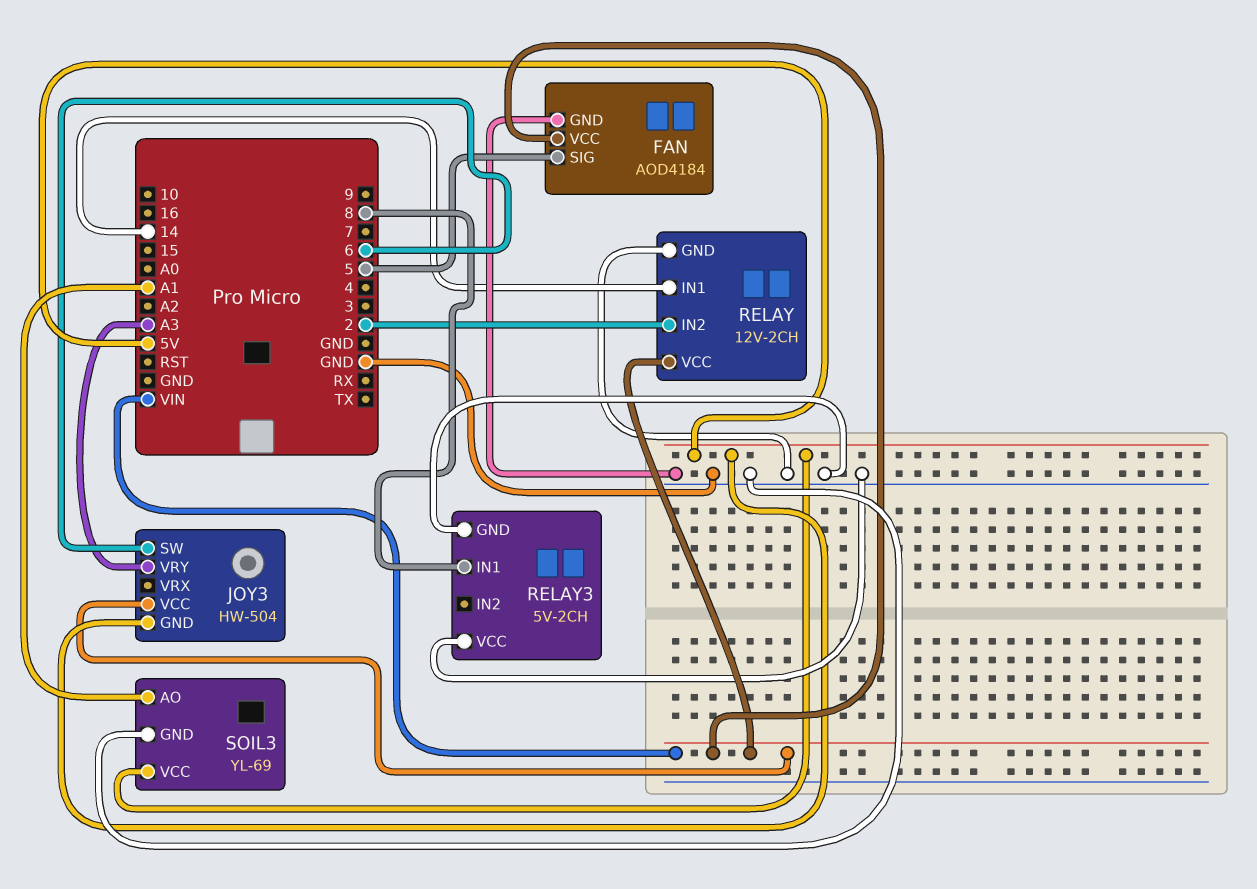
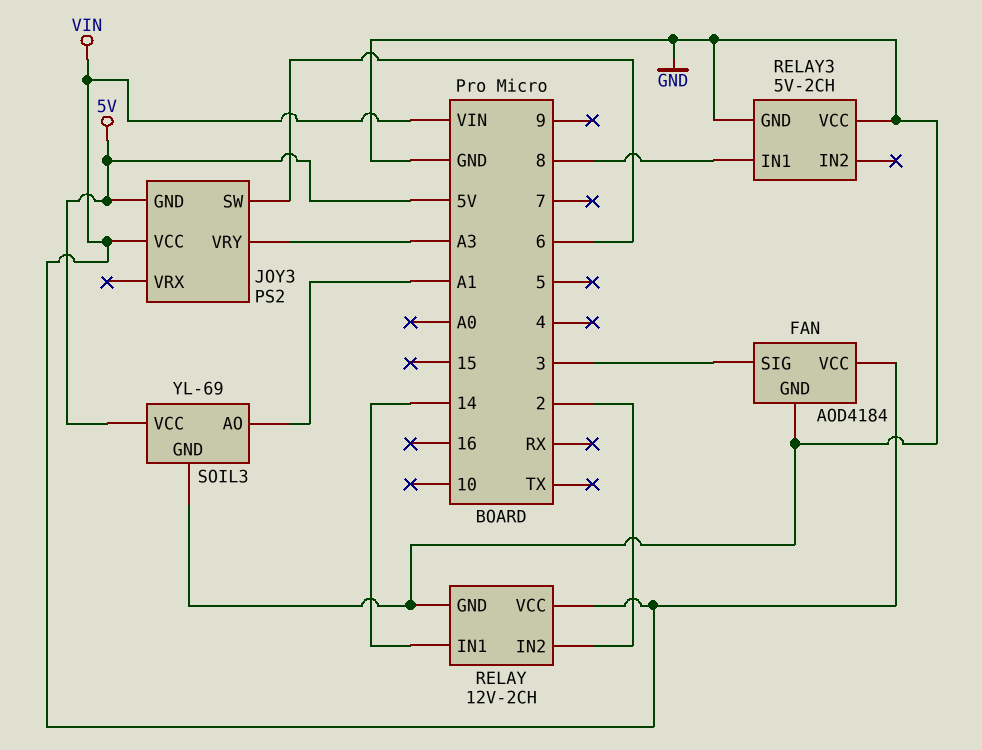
FAN pin SIG: 5 -> 3
JOY3: HW-504 -> PS2

